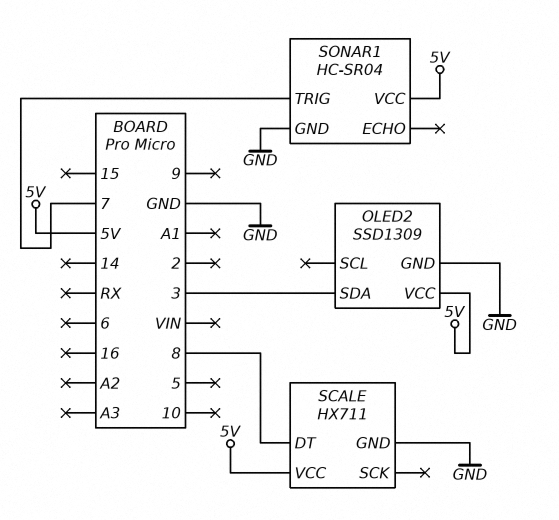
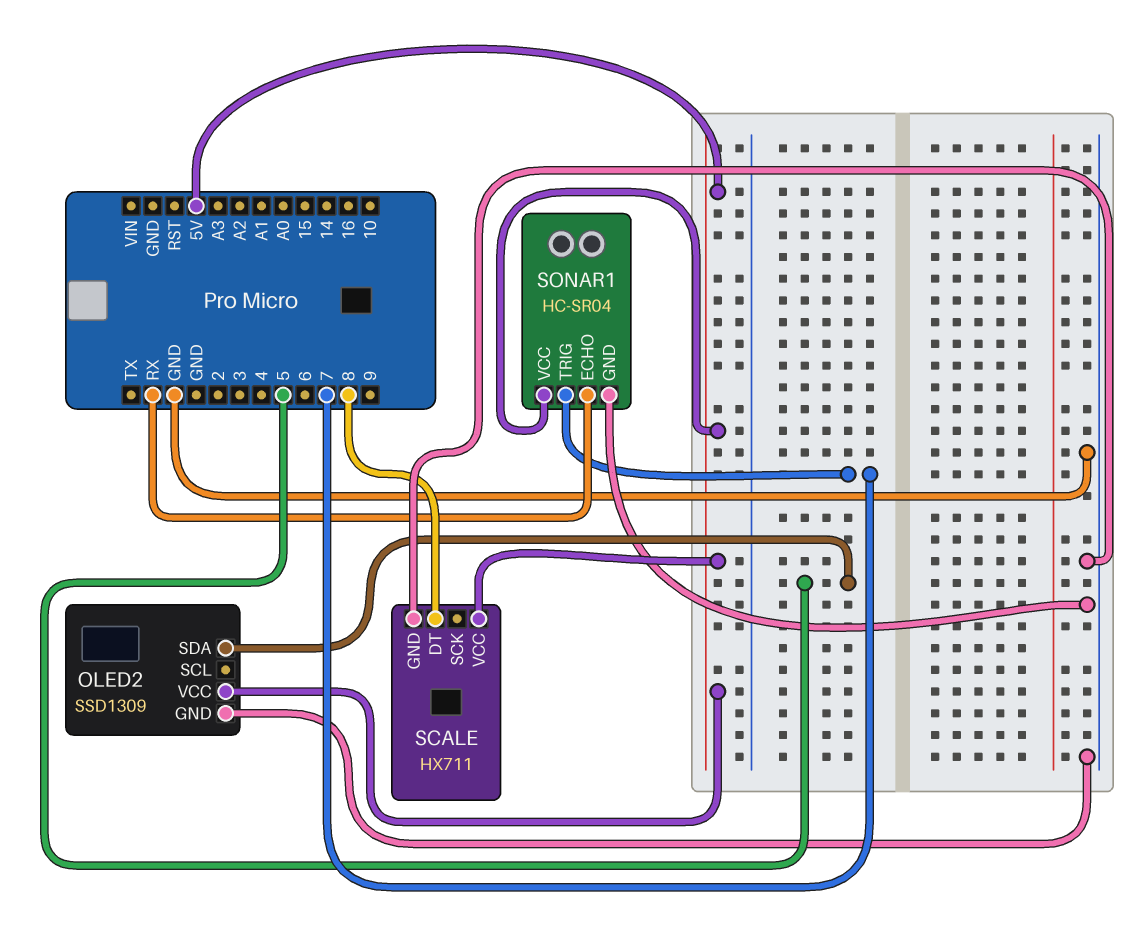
OLED2 pin SDA: 3 -> 5
SONAR1 pin ECHO: none -> RX

